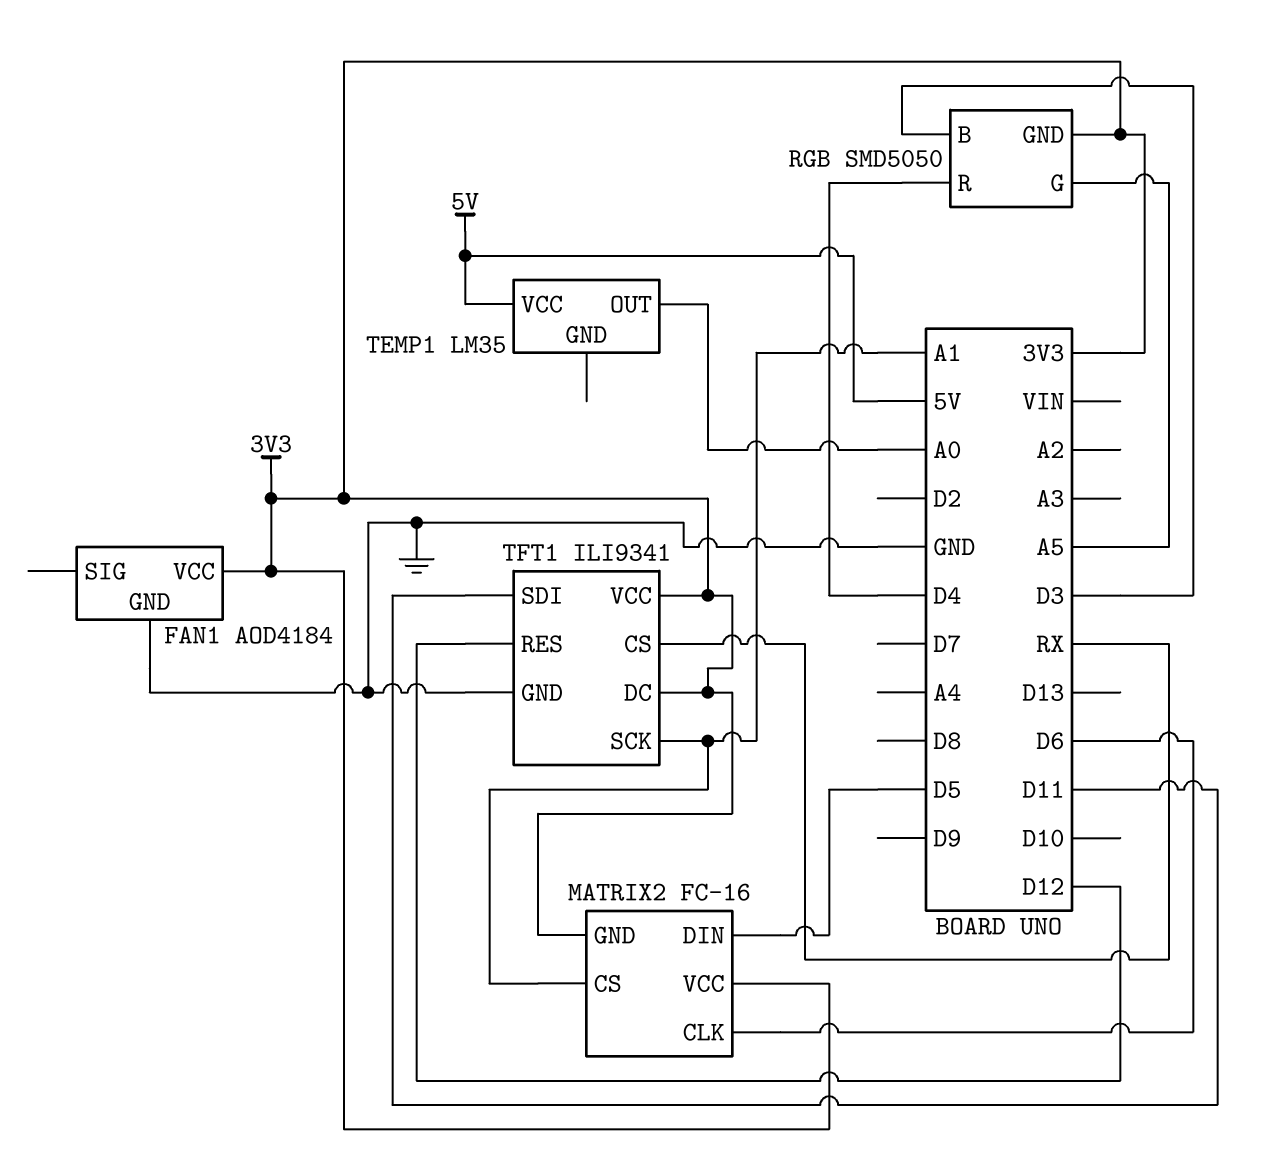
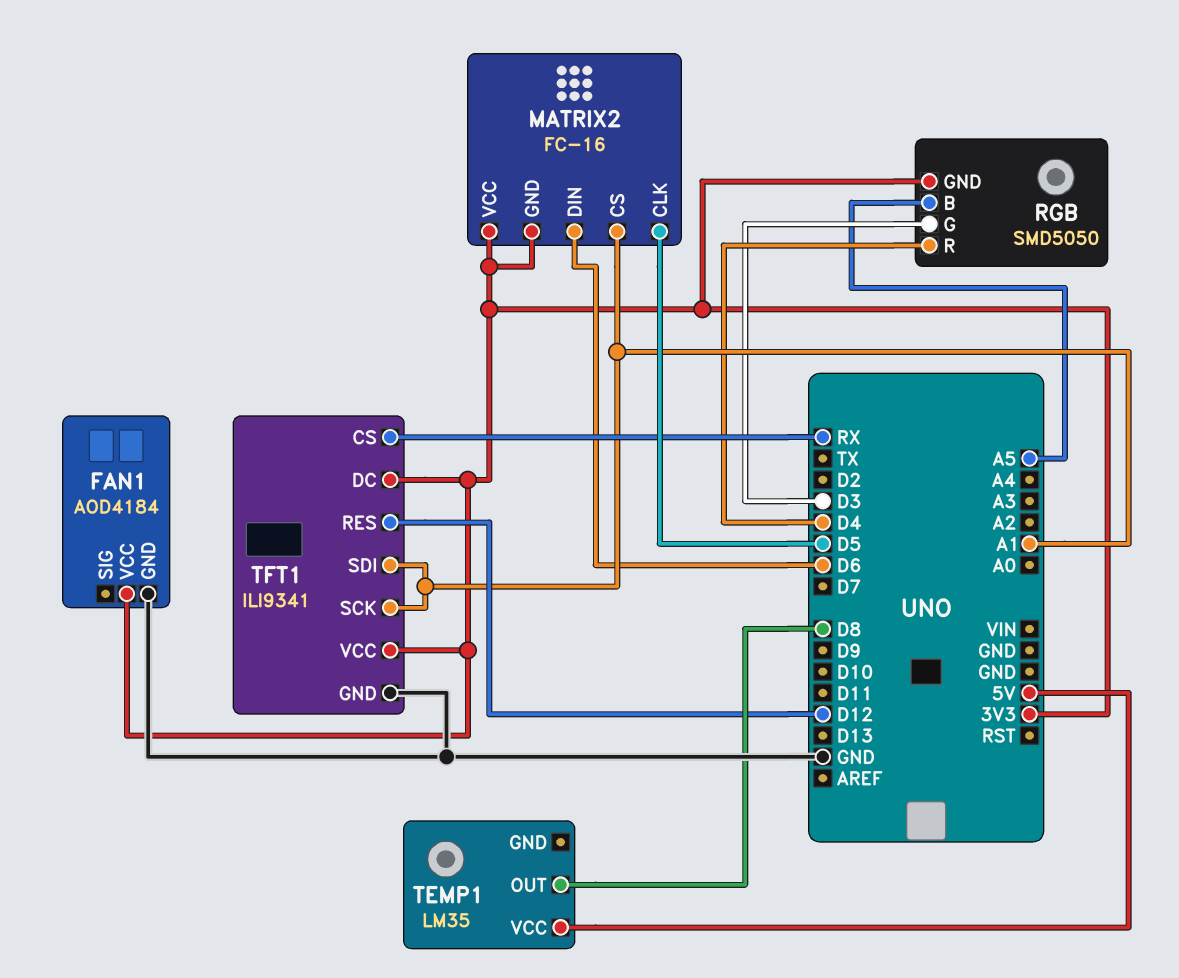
MATRIX2 pin CLK: D6 -> D5
MATRIX2 pin DIN: D5 -> D6
RGB pin B: D3 -> A5
RGB pin G: A5 -> D3
TEMP1 pin OUT: A0 -> D8
TFT1 pin SDI: D11 -> A1

